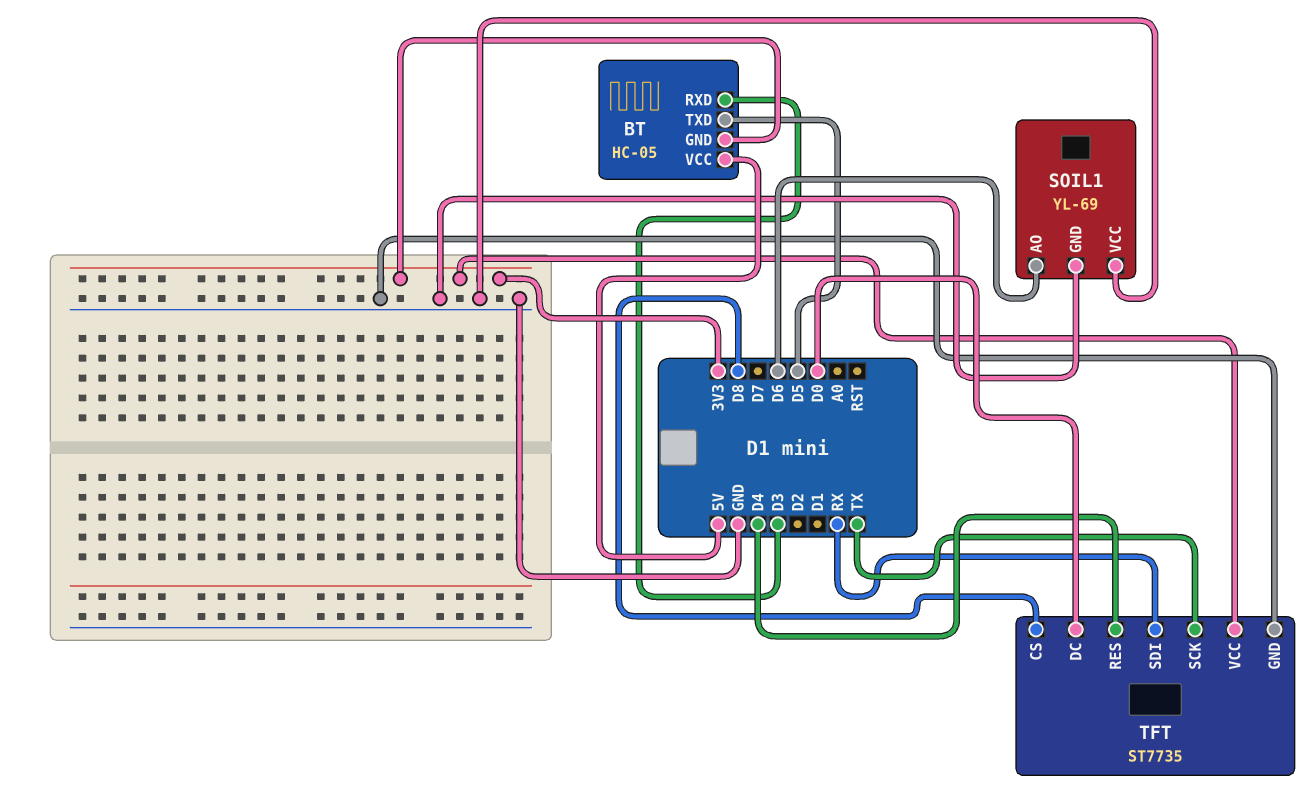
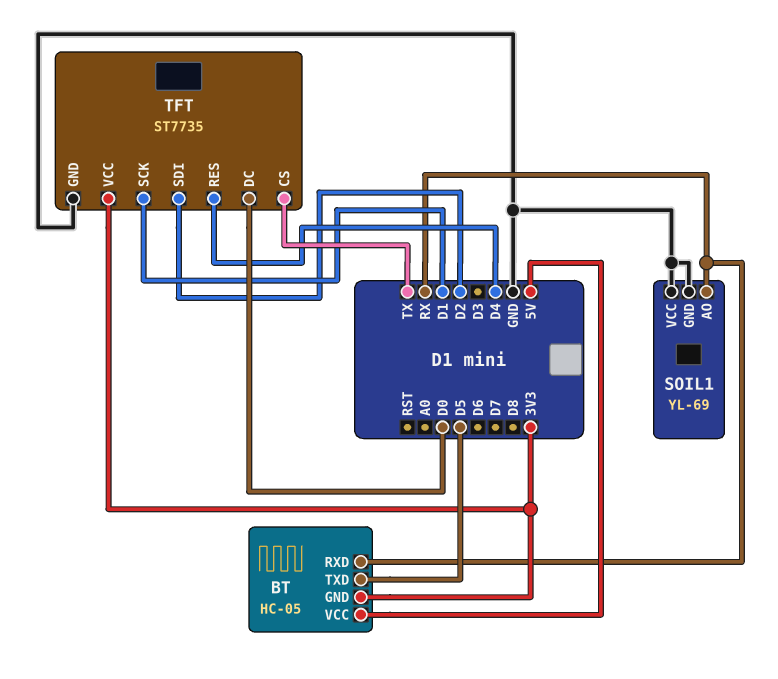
BT pin RXD: D3 -> RX
SOIL1 pin AO: D6 -> RX
TFT pin CS: D8 -> TX
TFT pin SCK: TX -> D1
TFT pin SDI: RX -> D2

